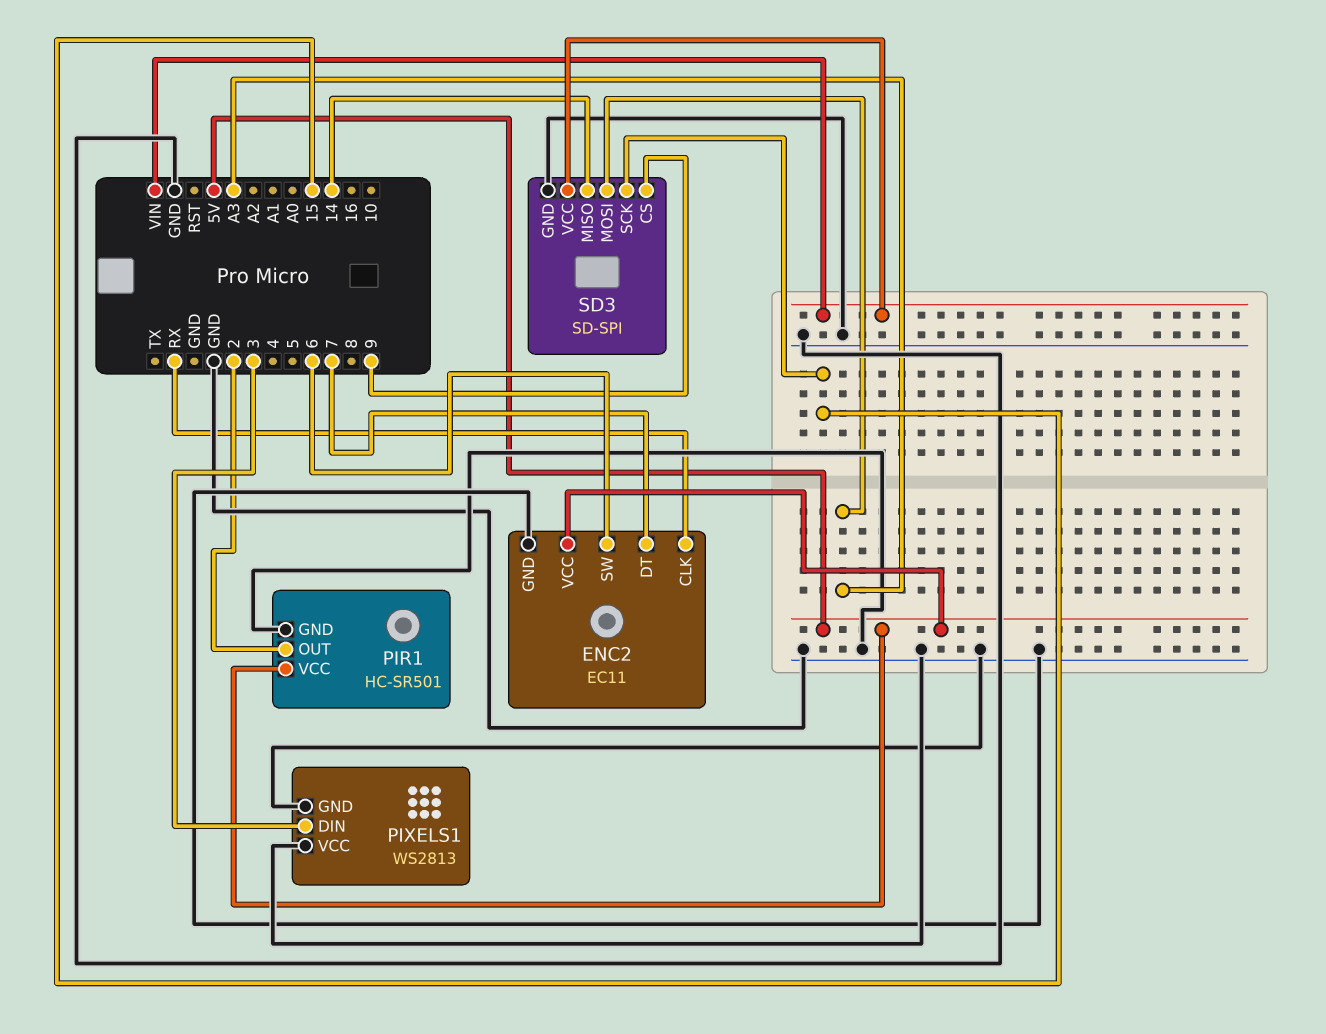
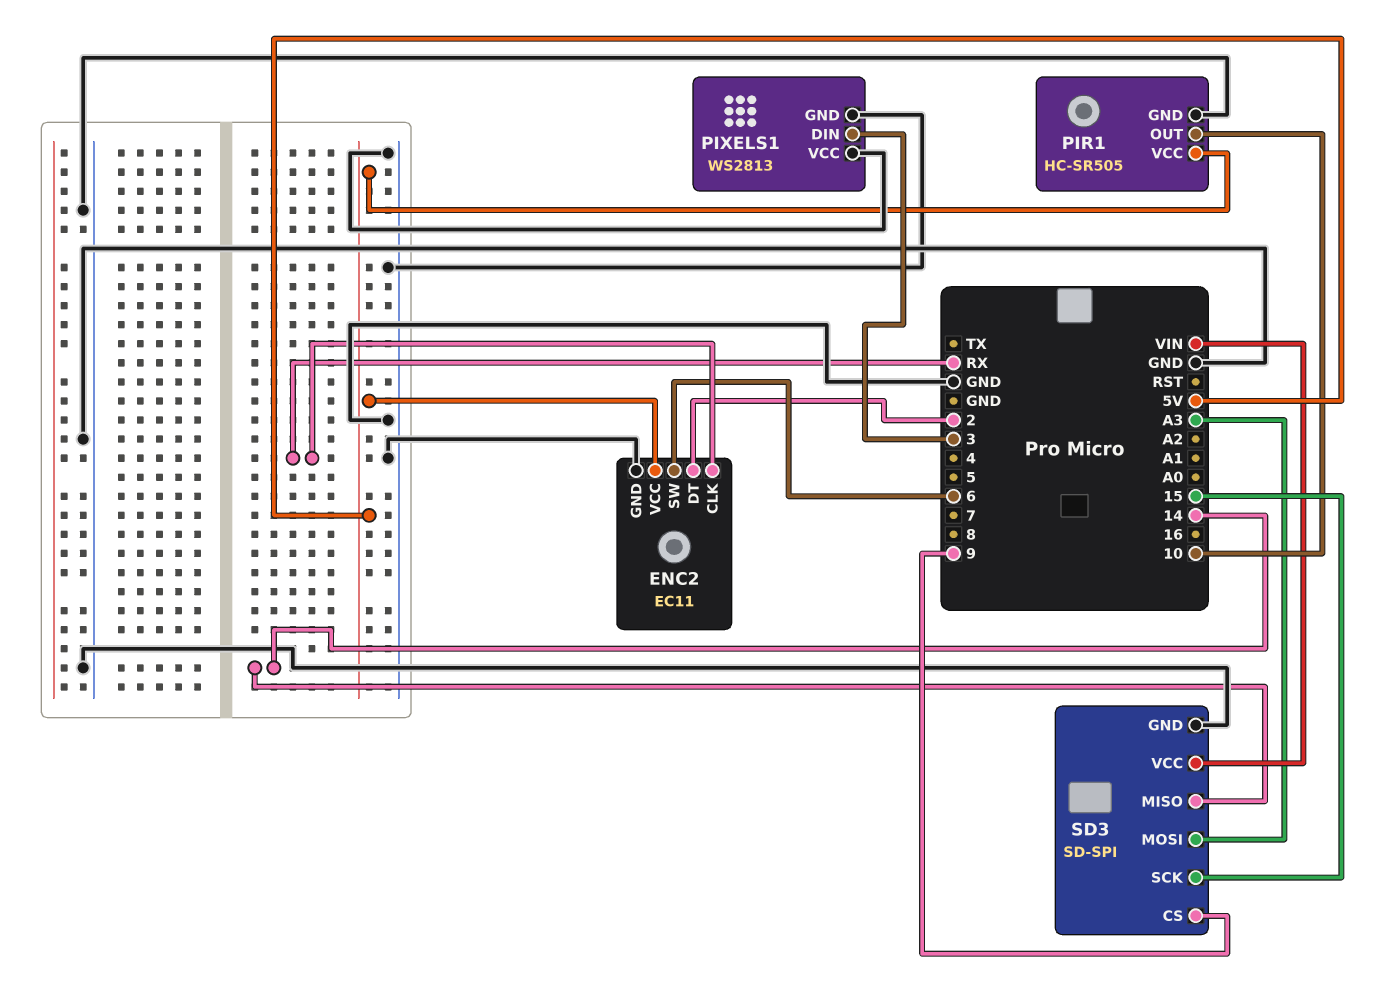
ENC2 pin DT: 7 -> 2
PIR1: HC-SR501 -> HC-SR505
PIR1 pin OUT: 2 -> 10

